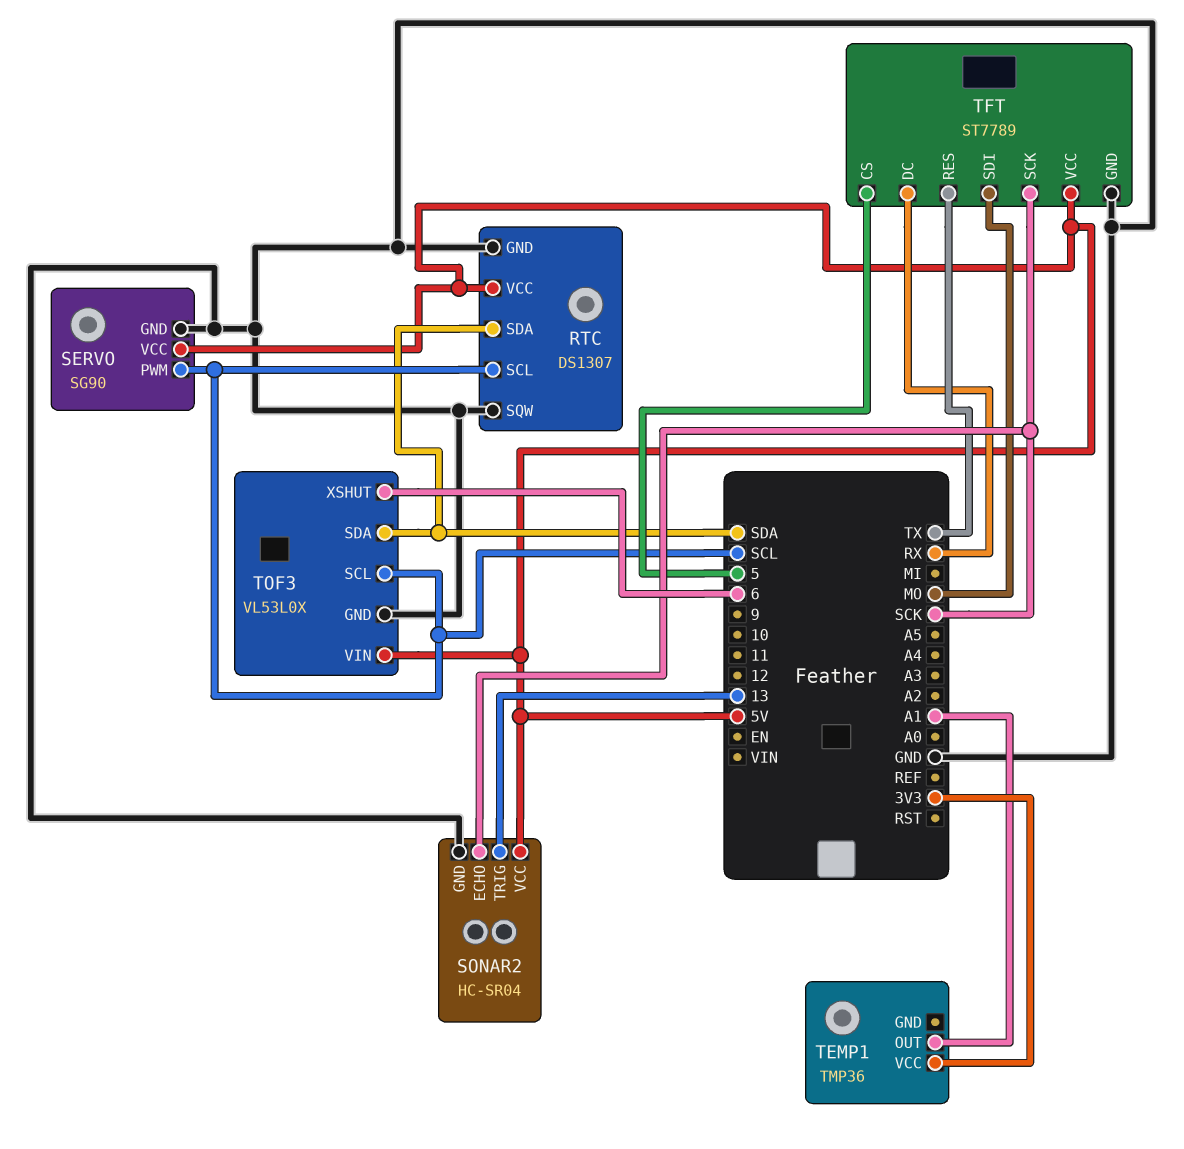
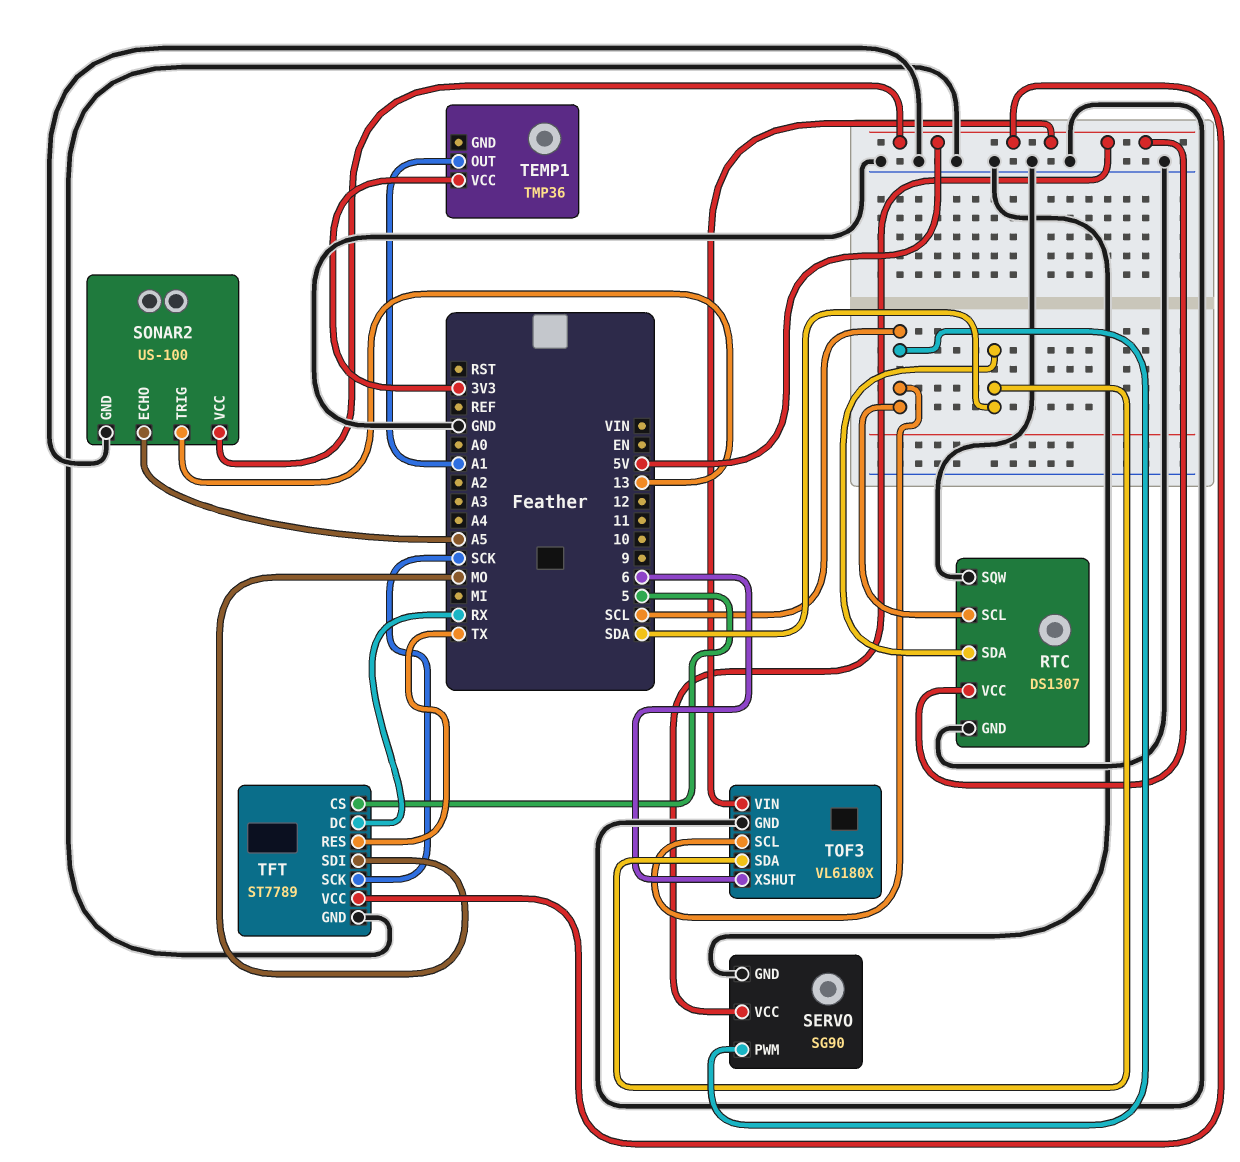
SONAR2: HC-SR04 -> US-100
SONAR2 pin ECHO: SCK -> A5
TOF3: VL53L0X -> VL6180X

